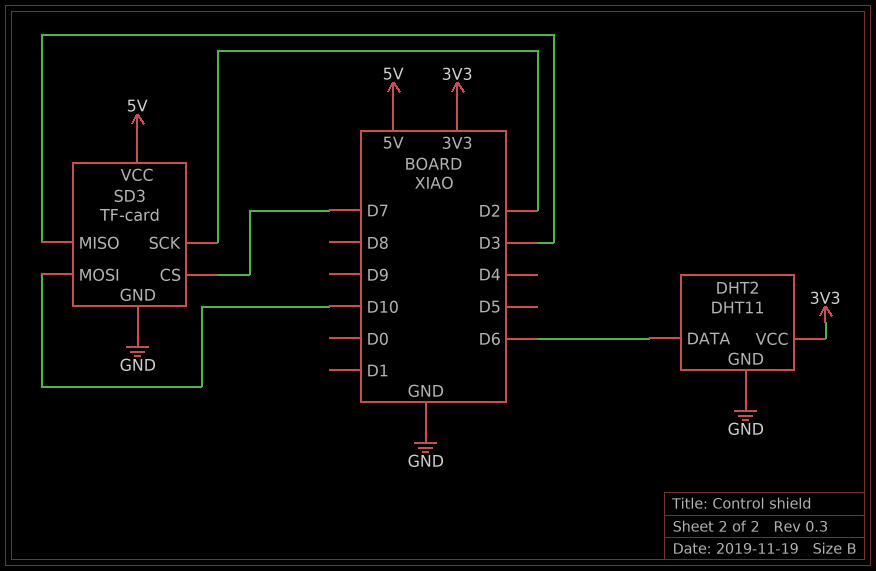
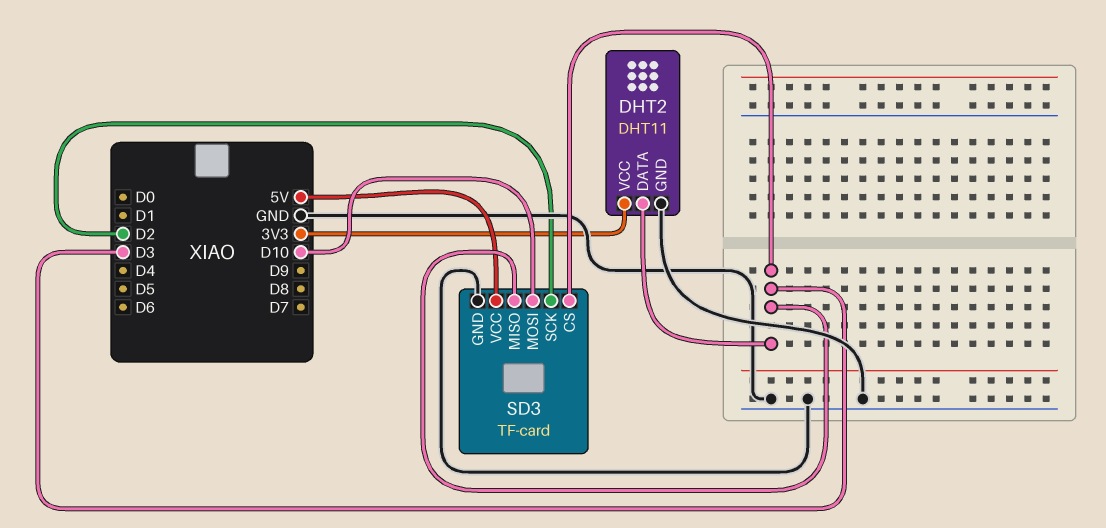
DHT2 pin DATA: D6 -> D3
SD3 pin CS: D7 -> D3

